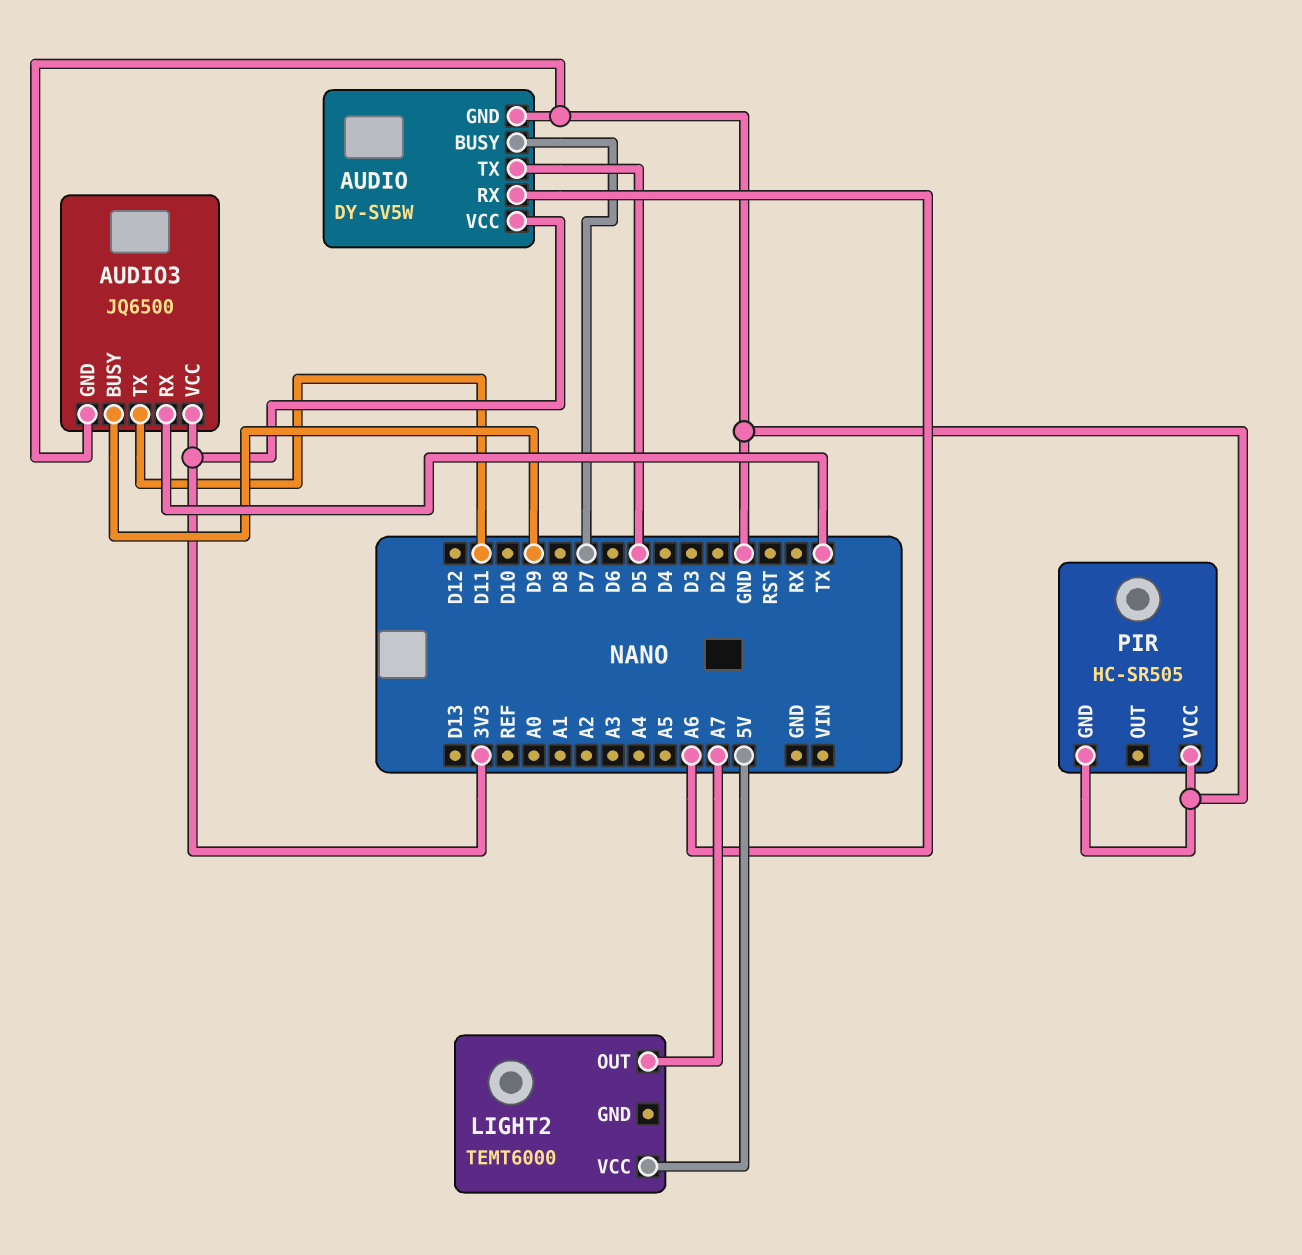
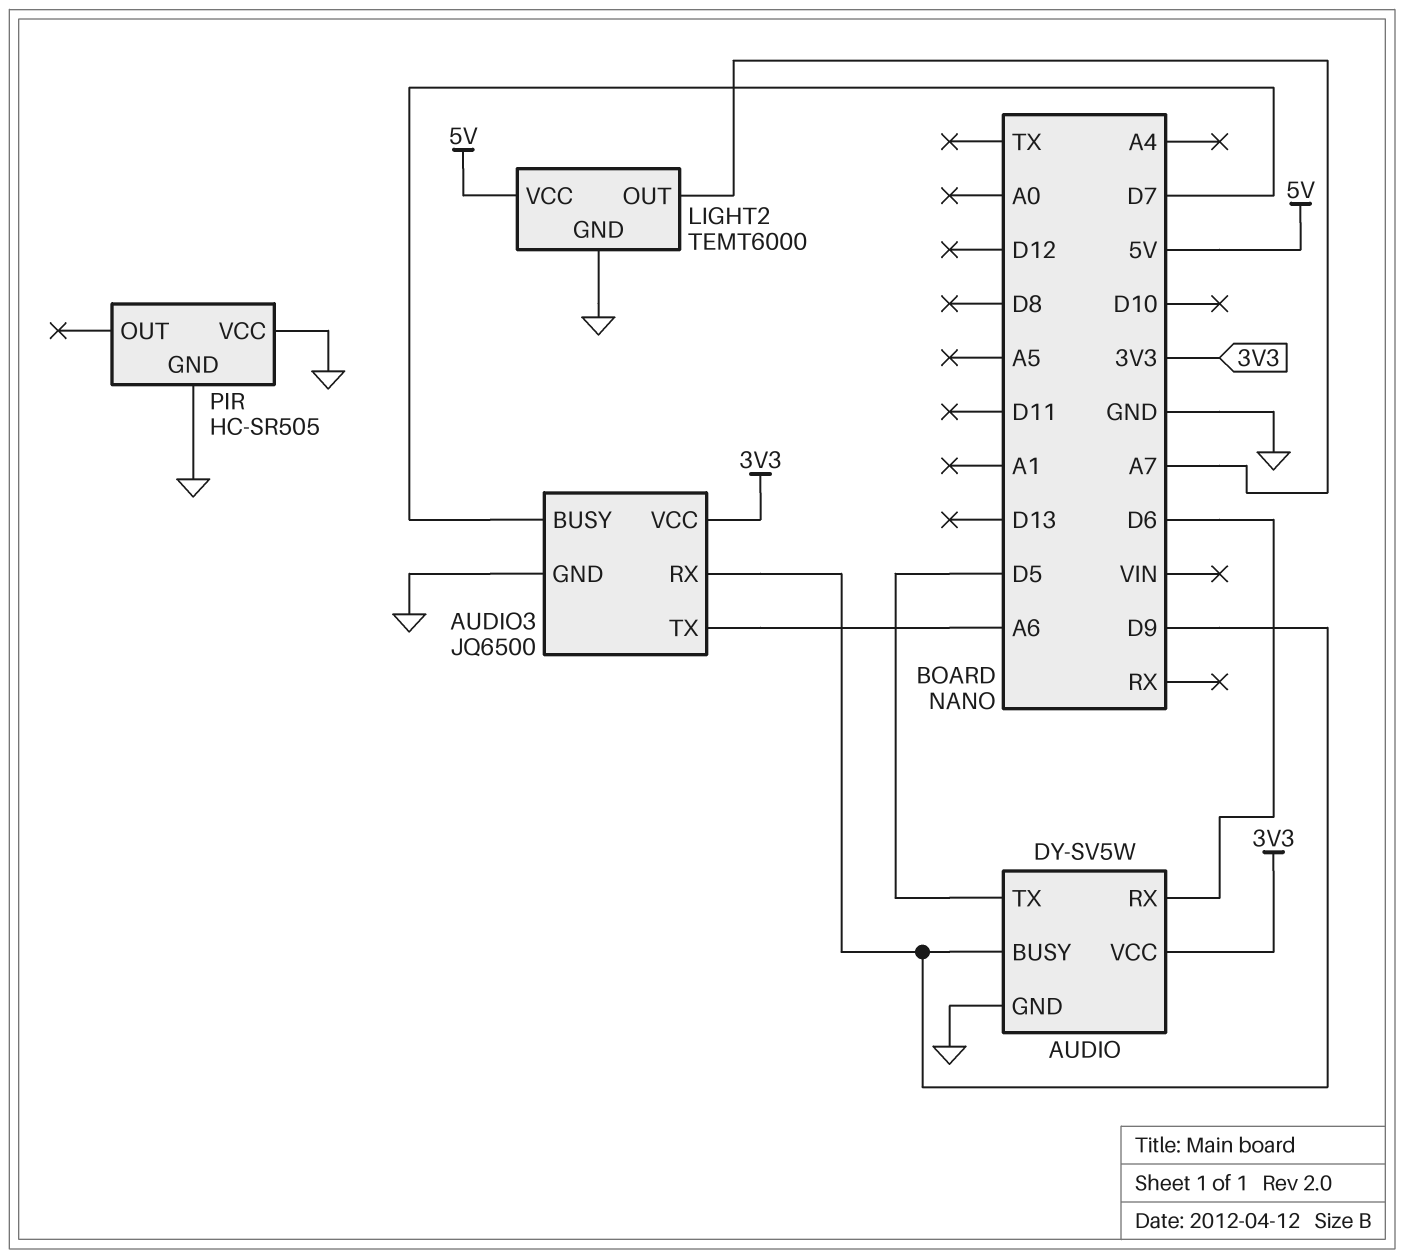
AUDIO pin BUSY: D7 -> D9
AUDIO pin RX: A6 -> D6
AUDIO3 pin BUSY: D9 -> D7
AUDIO3 pin RX: TX -> D9
AUDIO3 pin TX: D11 -> A6
LIGHT2 pin GND: none -> GND

